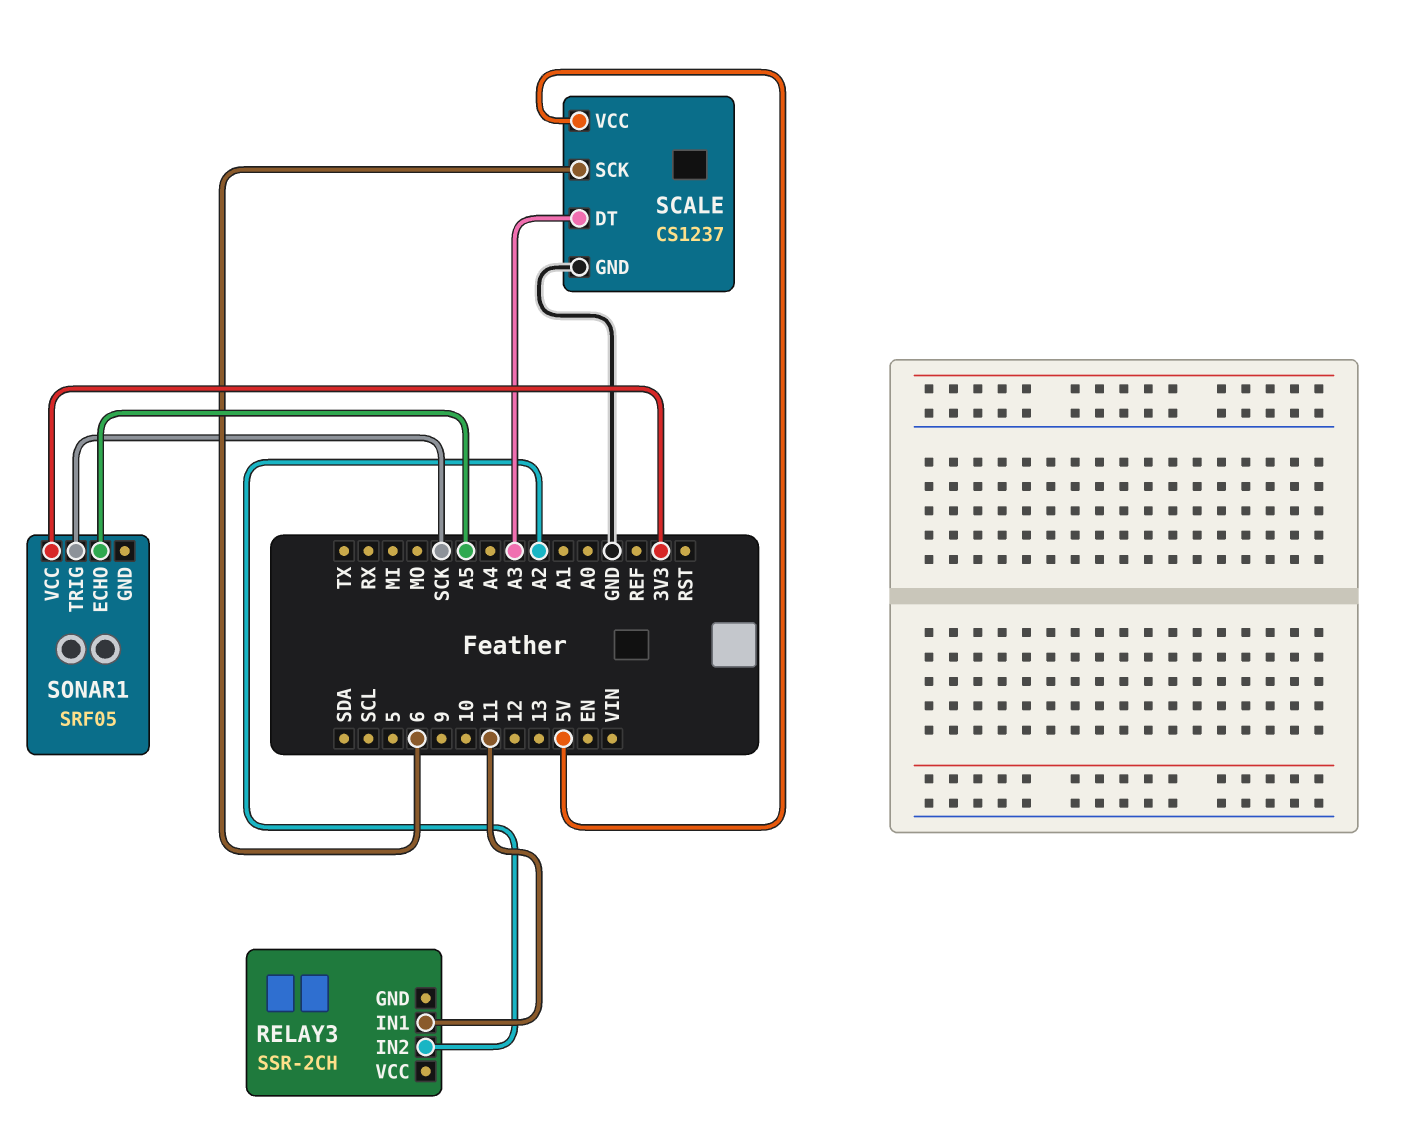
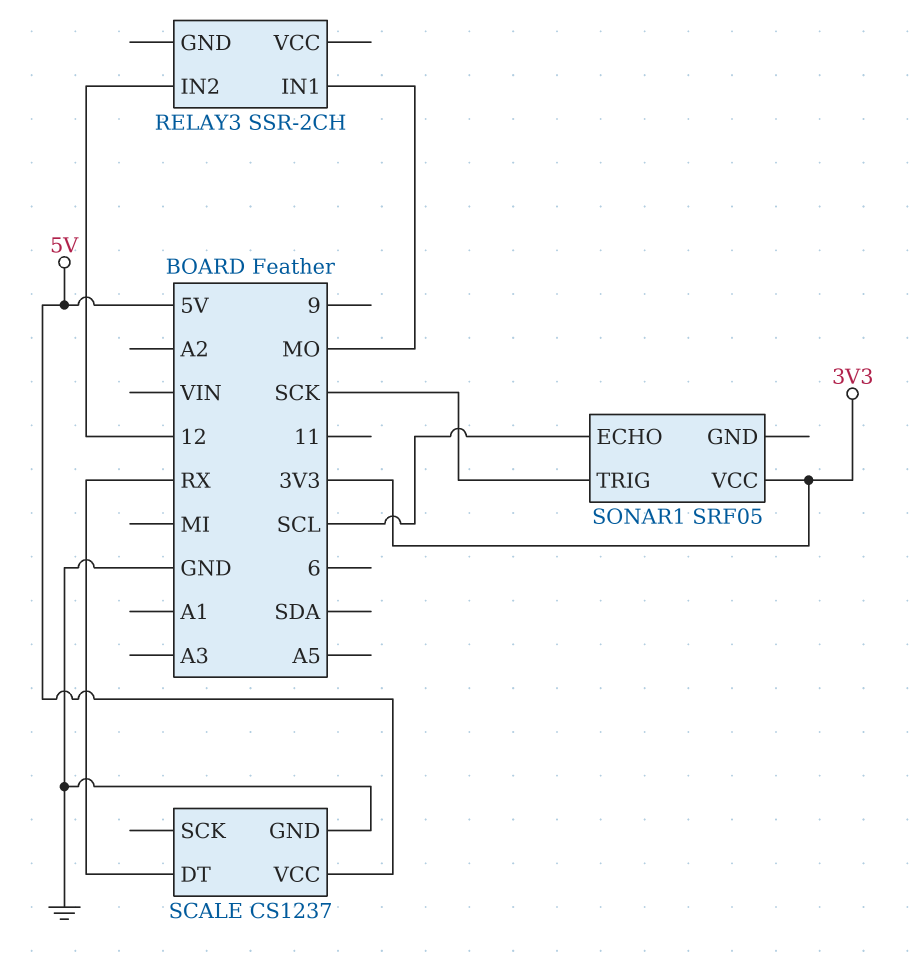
RELAY3 pin IN1: 11 -> MO
RELAY3 pin IN2: A2 -> 12
SCALE pin DT: A3 -> RX
SCALE pin SCK: 6 -> none
SONAR1 pin ECHO: A5 -> SCL

